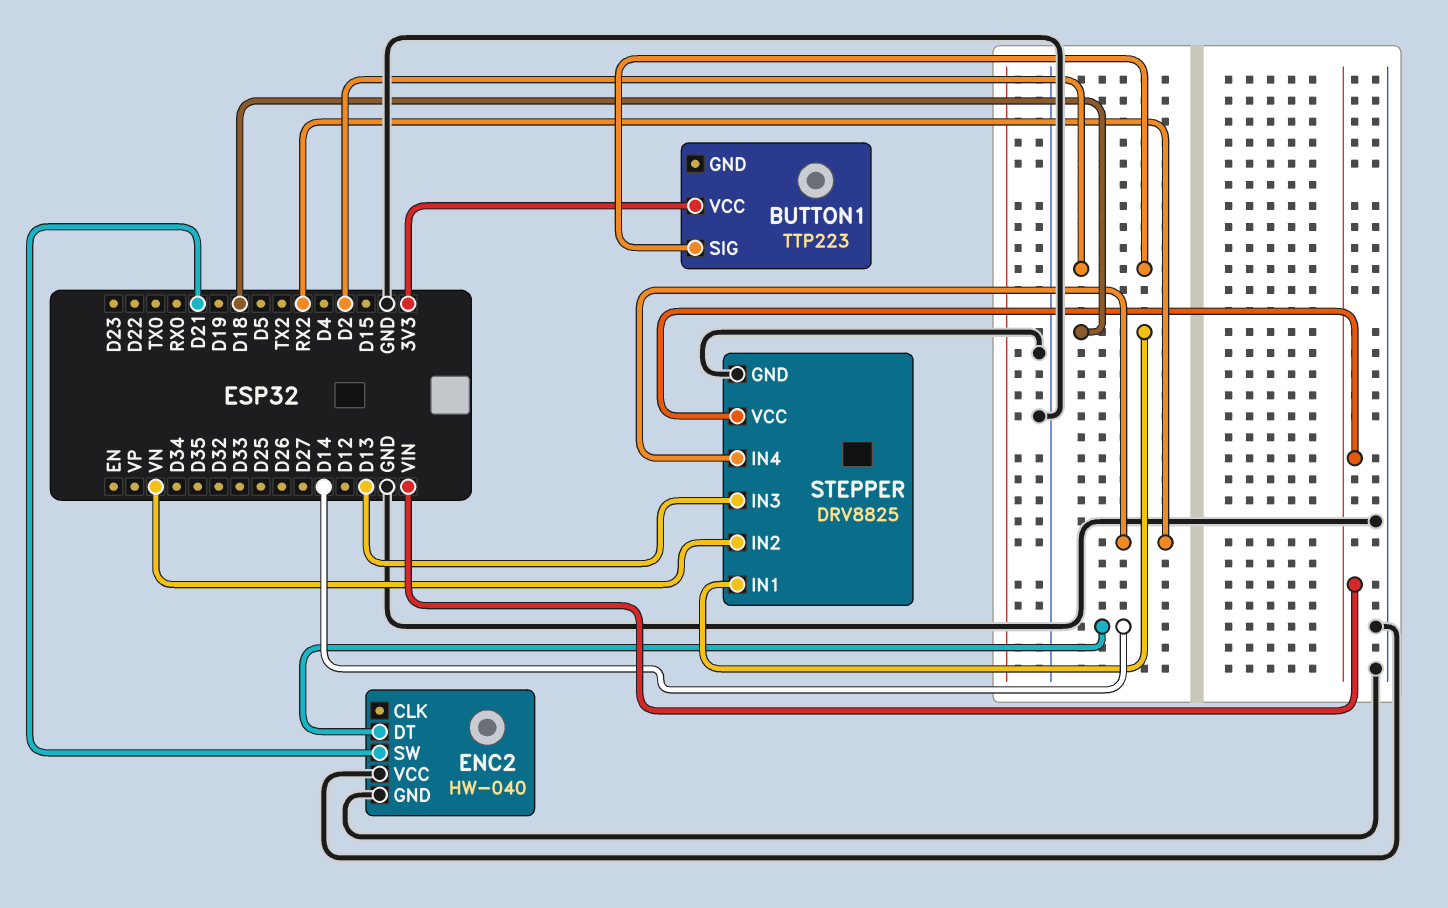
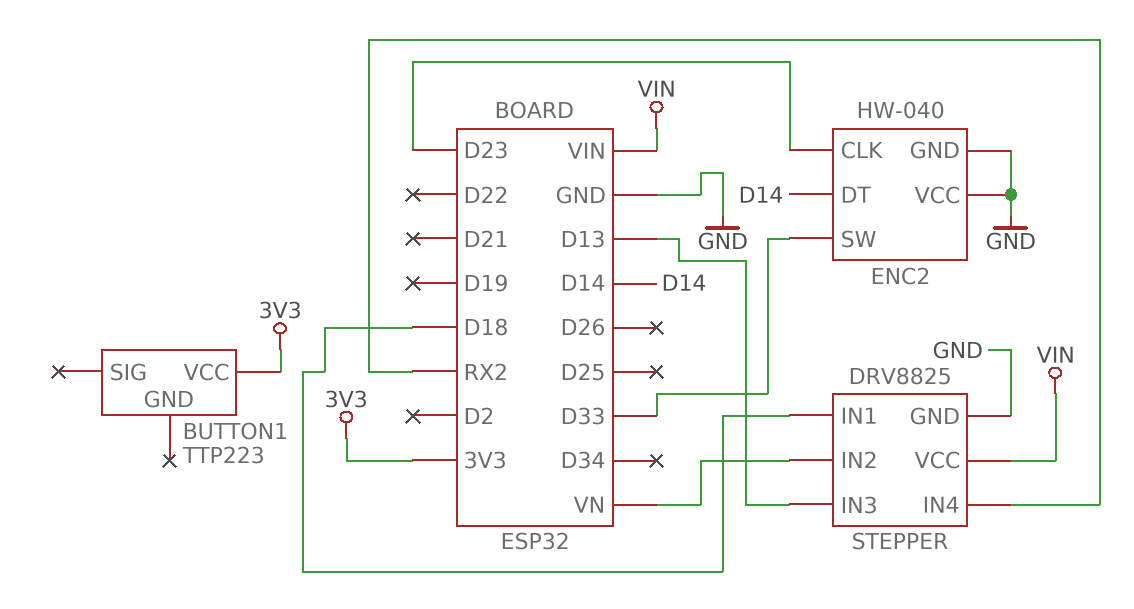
BUTTON1 pin SIG: D2 -> none
ENC2 pin CLK: none -> D23
ENC2 pin SW: D21 -> D33

